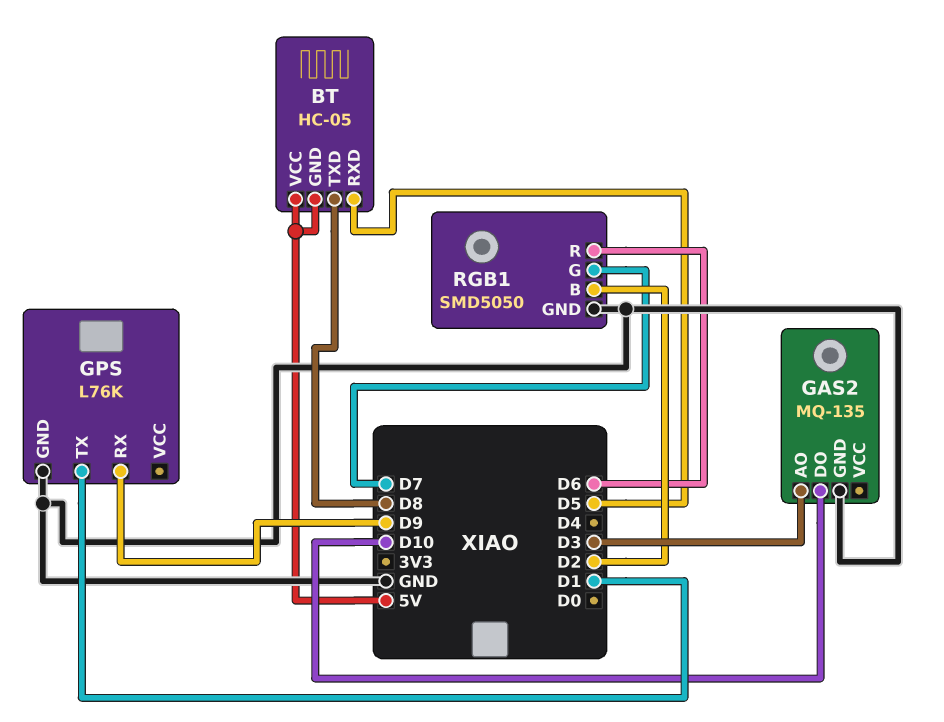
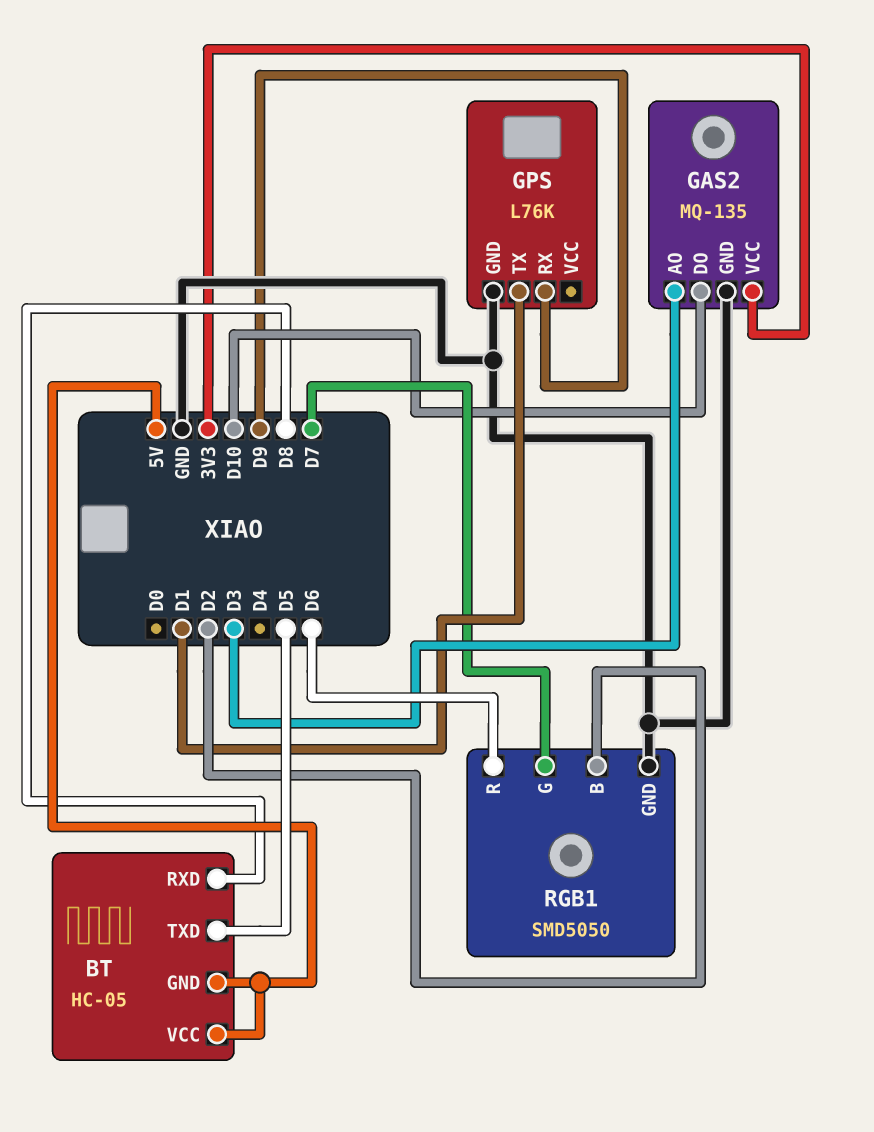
BT pin RXD: D5 -> D8
BT pin TXD: D8 -> D5
GAS2 pin VCC: none -> 3V3

